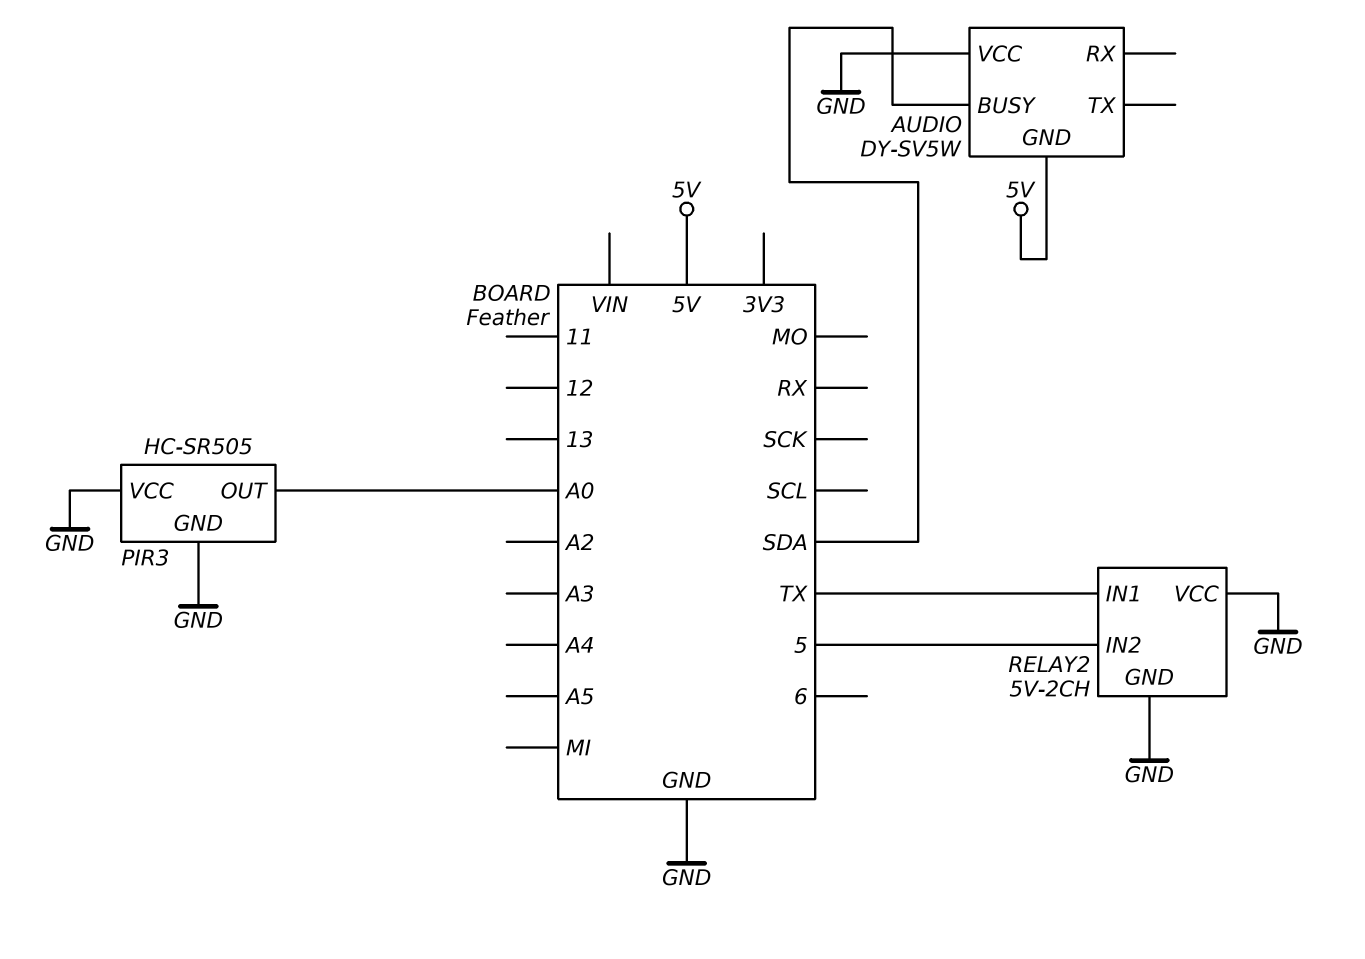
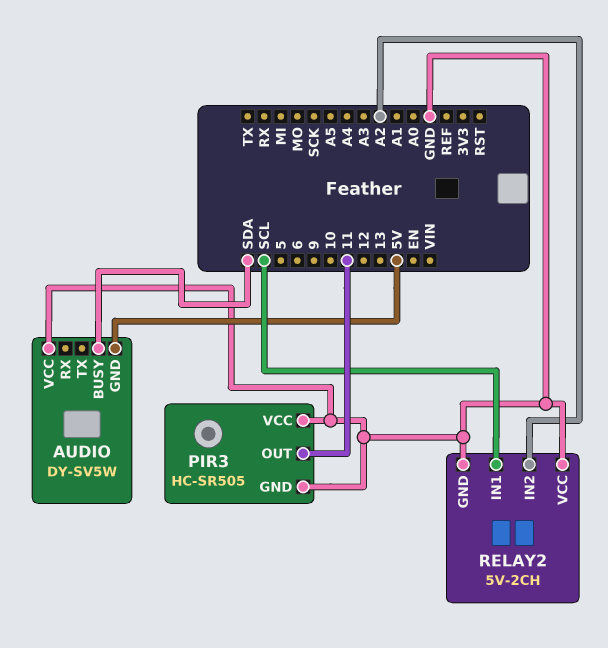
PIR3 pin OUT: A0 -> 11
RELAY2 pin IN1: TX -> SCL
RELAY2 pin IN2: 5 -> A2

